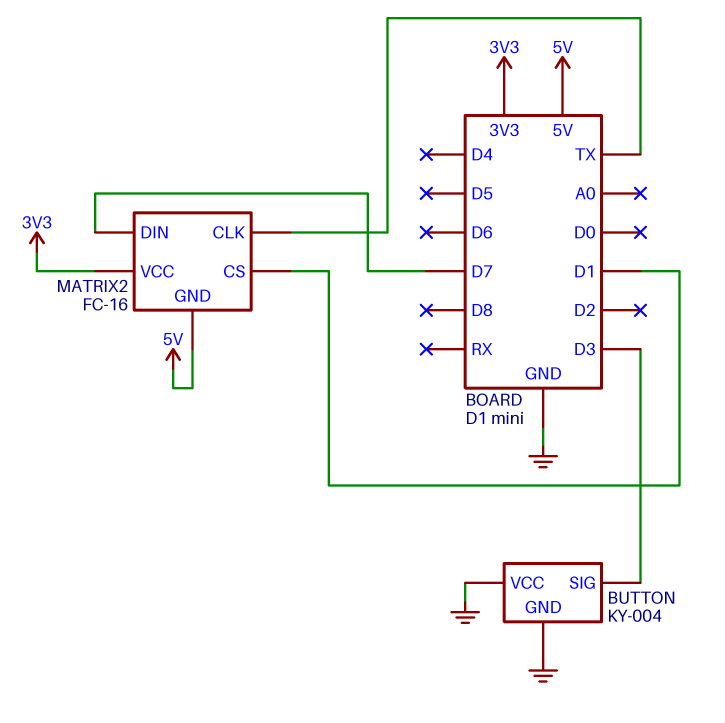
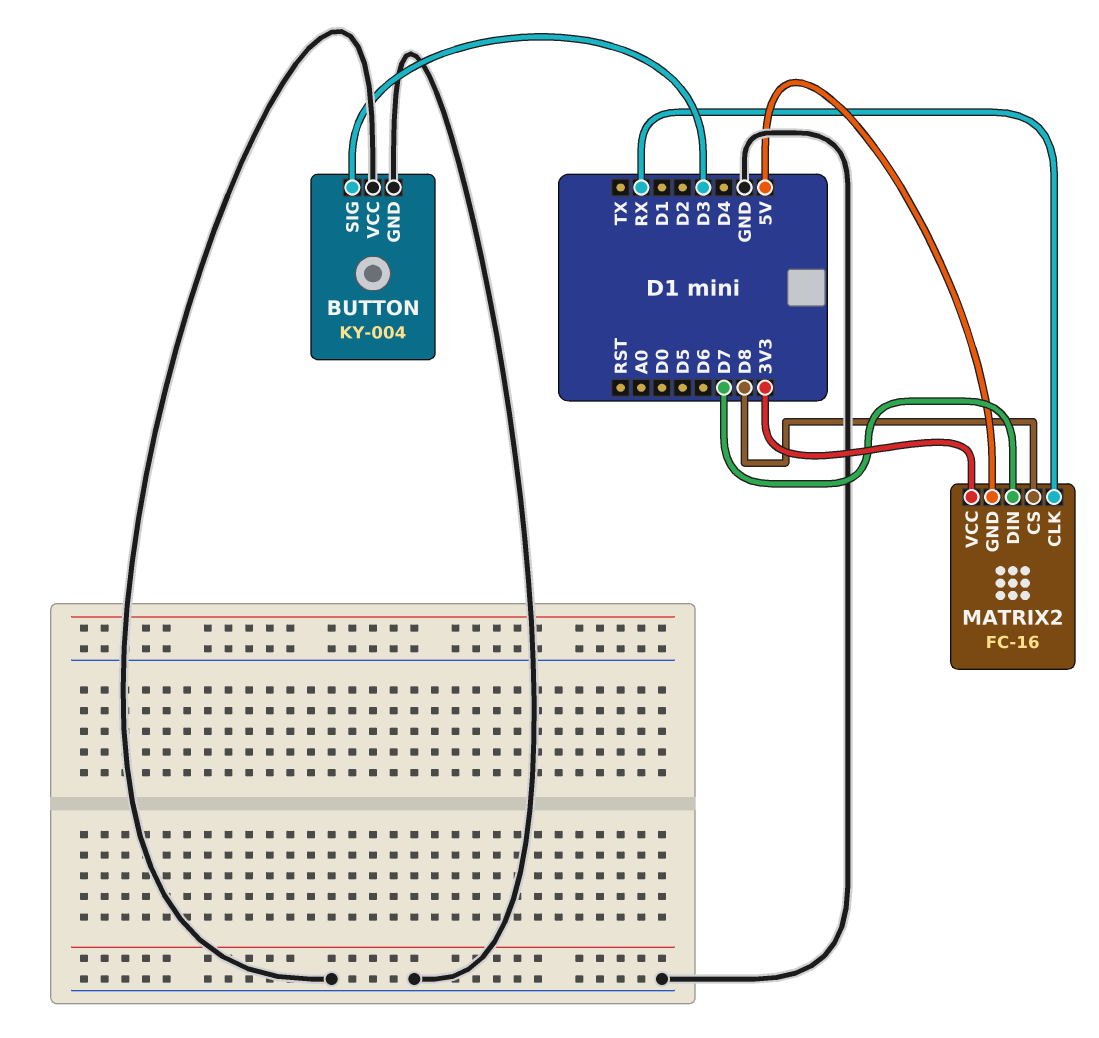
MATRIX2 pin CLK: TX -> RX
MATRIX2 pin CS: D1 -> D8

